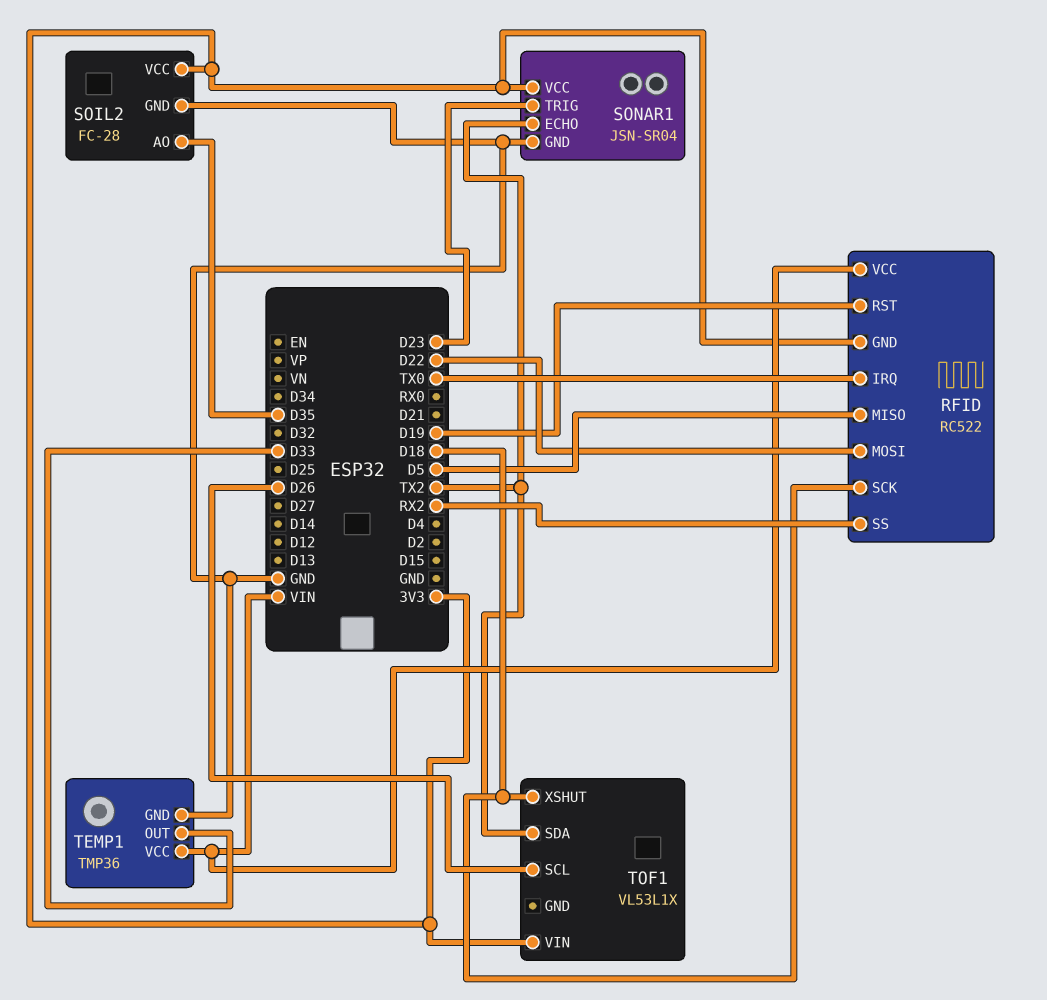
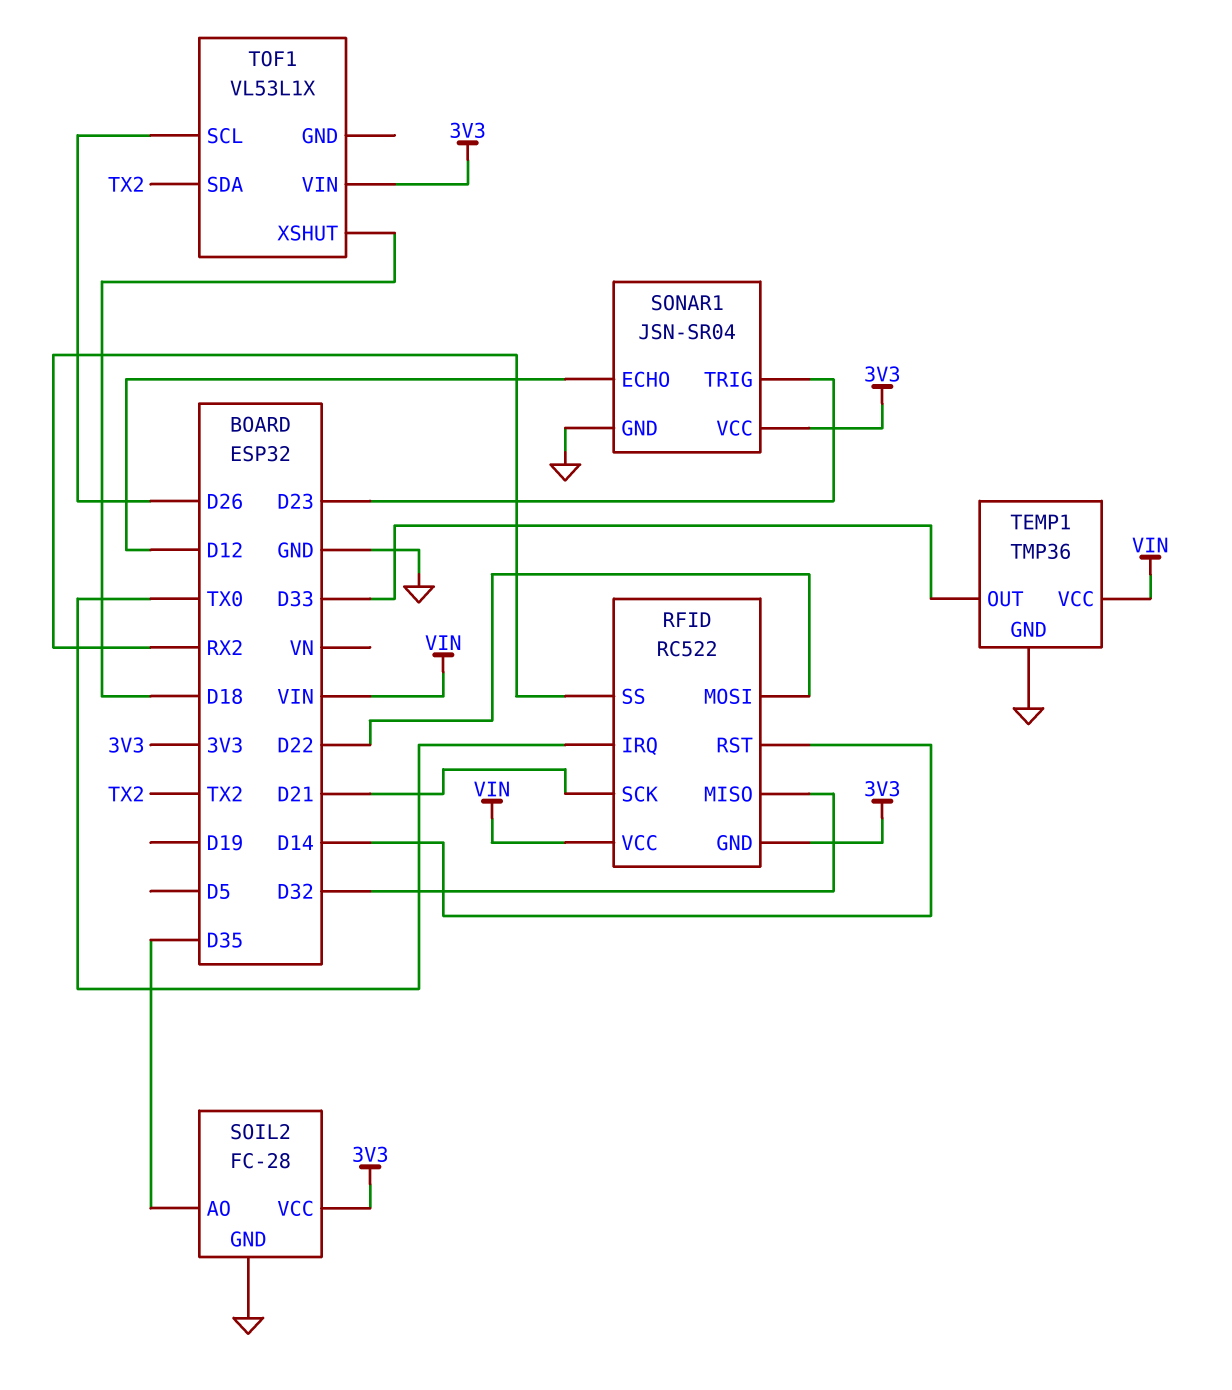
RFID pin MISO: D5 -> D32
RFID pin RST: D19 -> D14
RFID pin SCK: D18 -> D21
SONAR1 pin ECHO: TX2 -> D12

